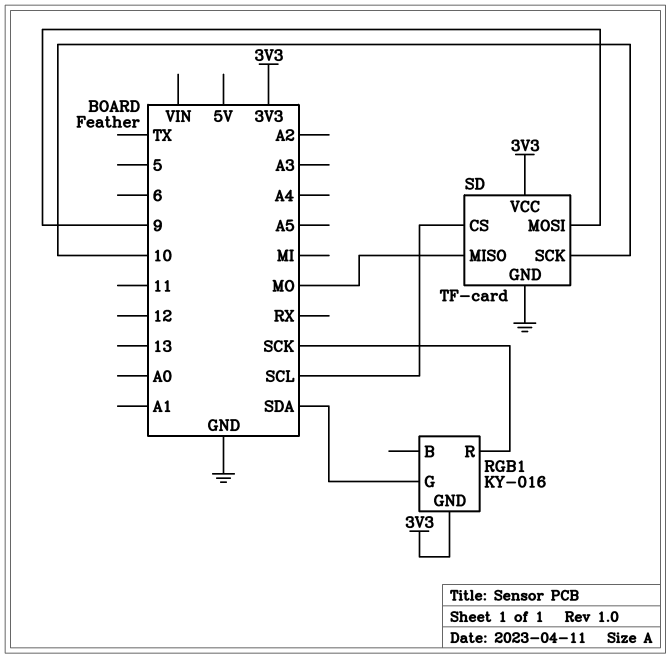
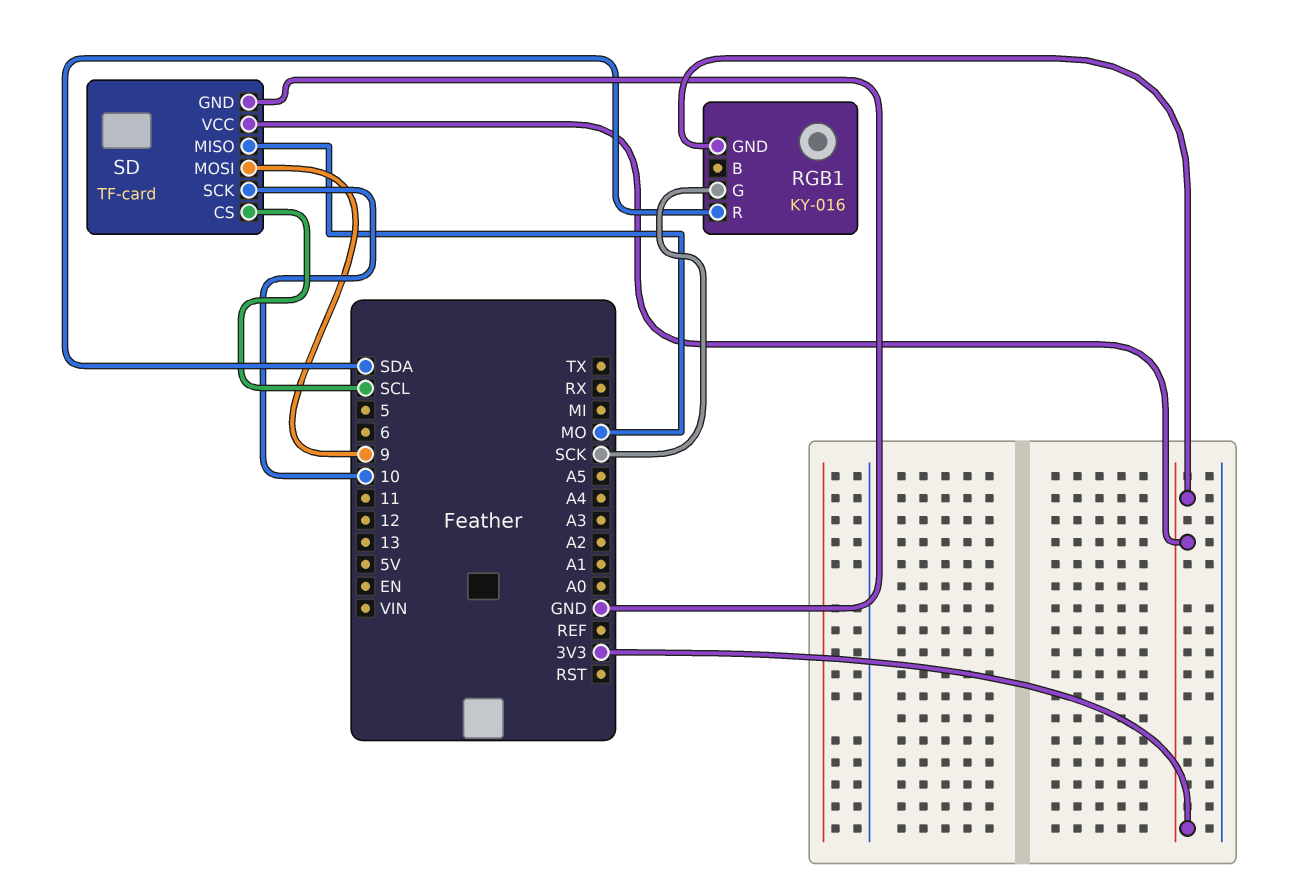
RGB1 pin G: SDA -> SCK
RGB1 pin R: SCK -> SDA

